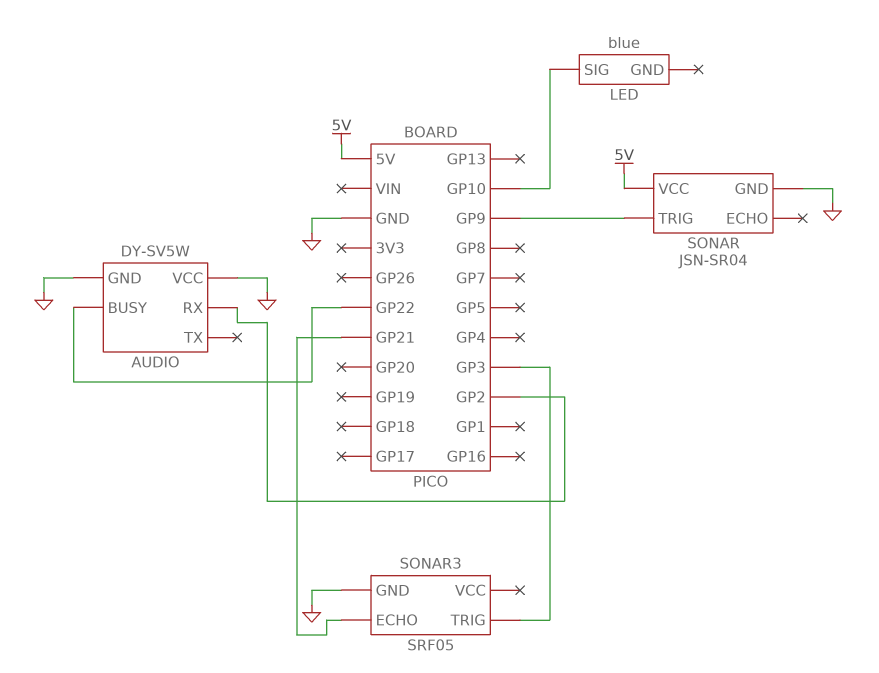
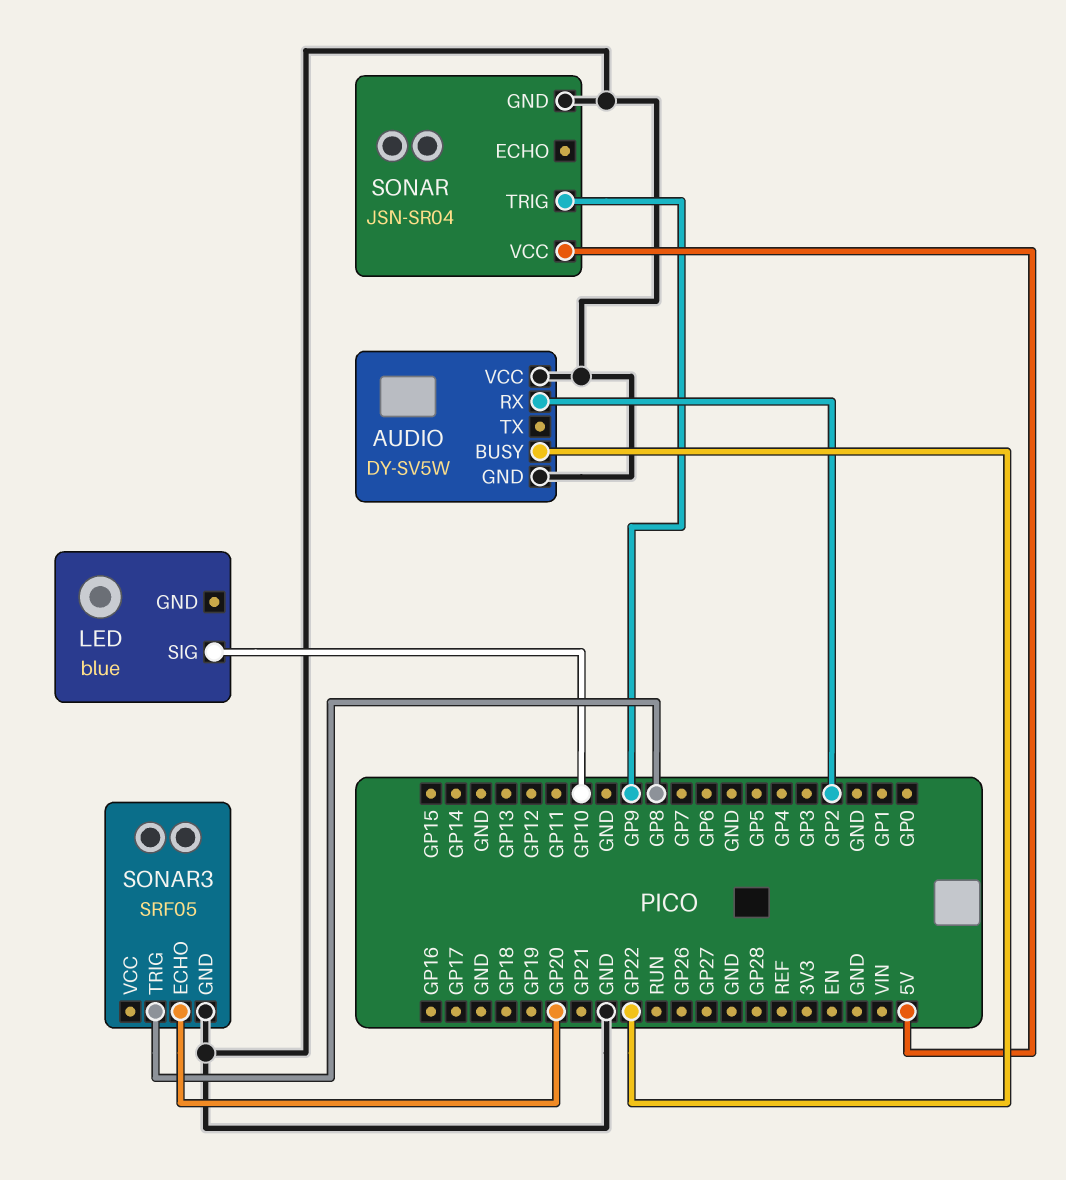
SONAR3 pin ECHO: GP21 -> GP20
SONAR3 pin TRIG: GP3 -> GP8

